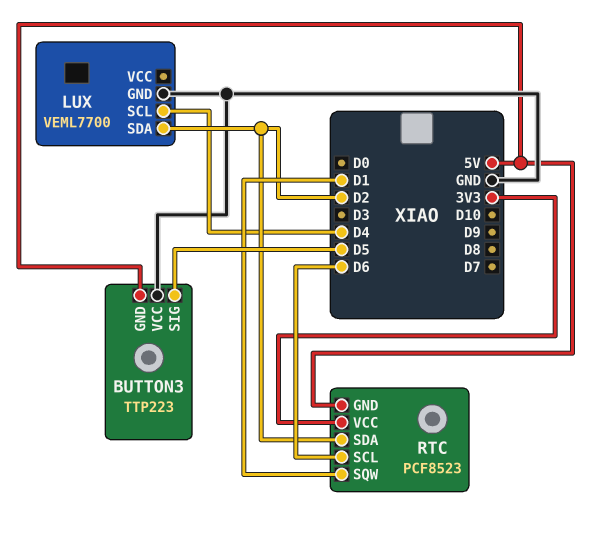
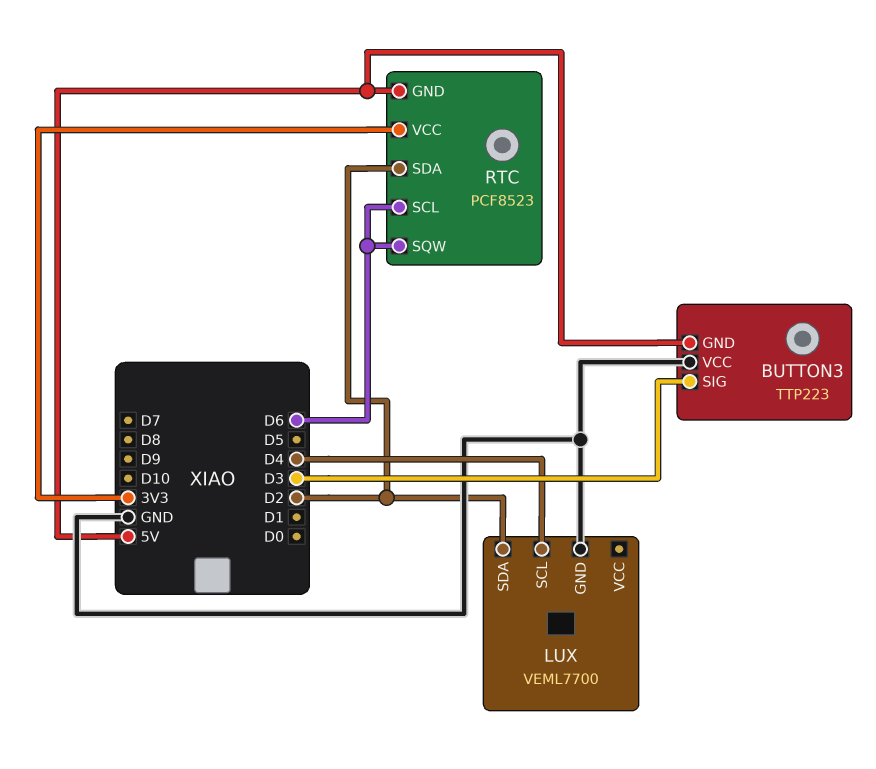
BUTTON3 pin SIG: D5 -> D3
RTC pin SQW: D1 -> D6

